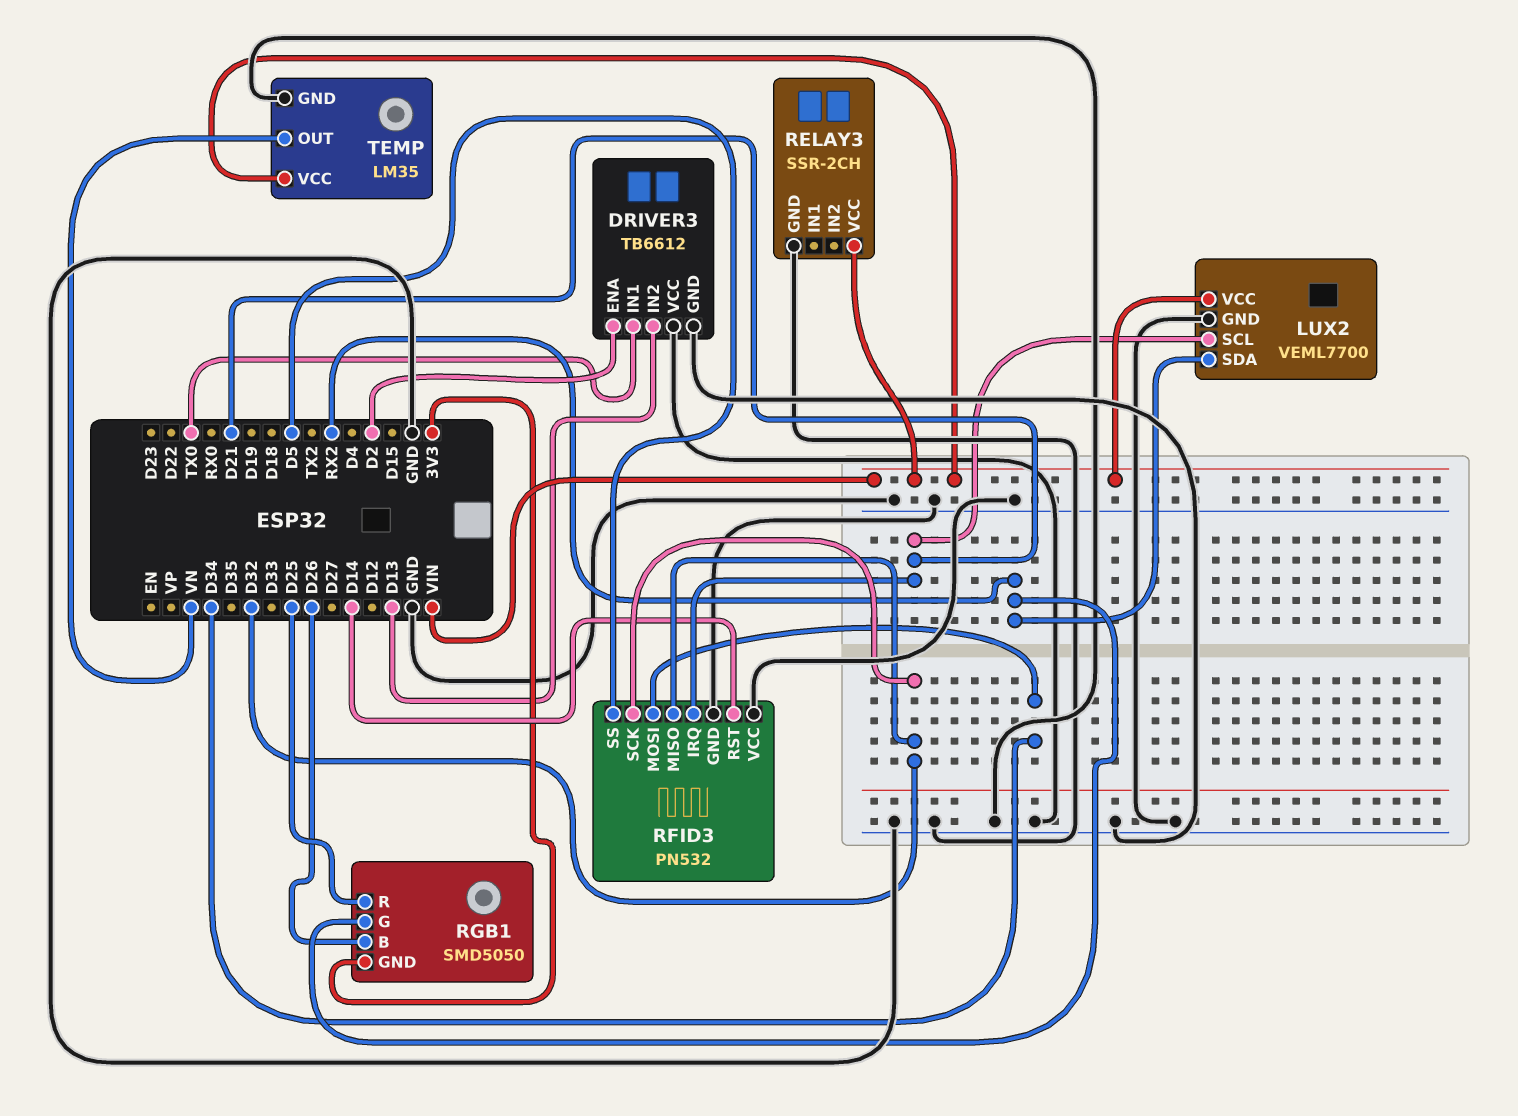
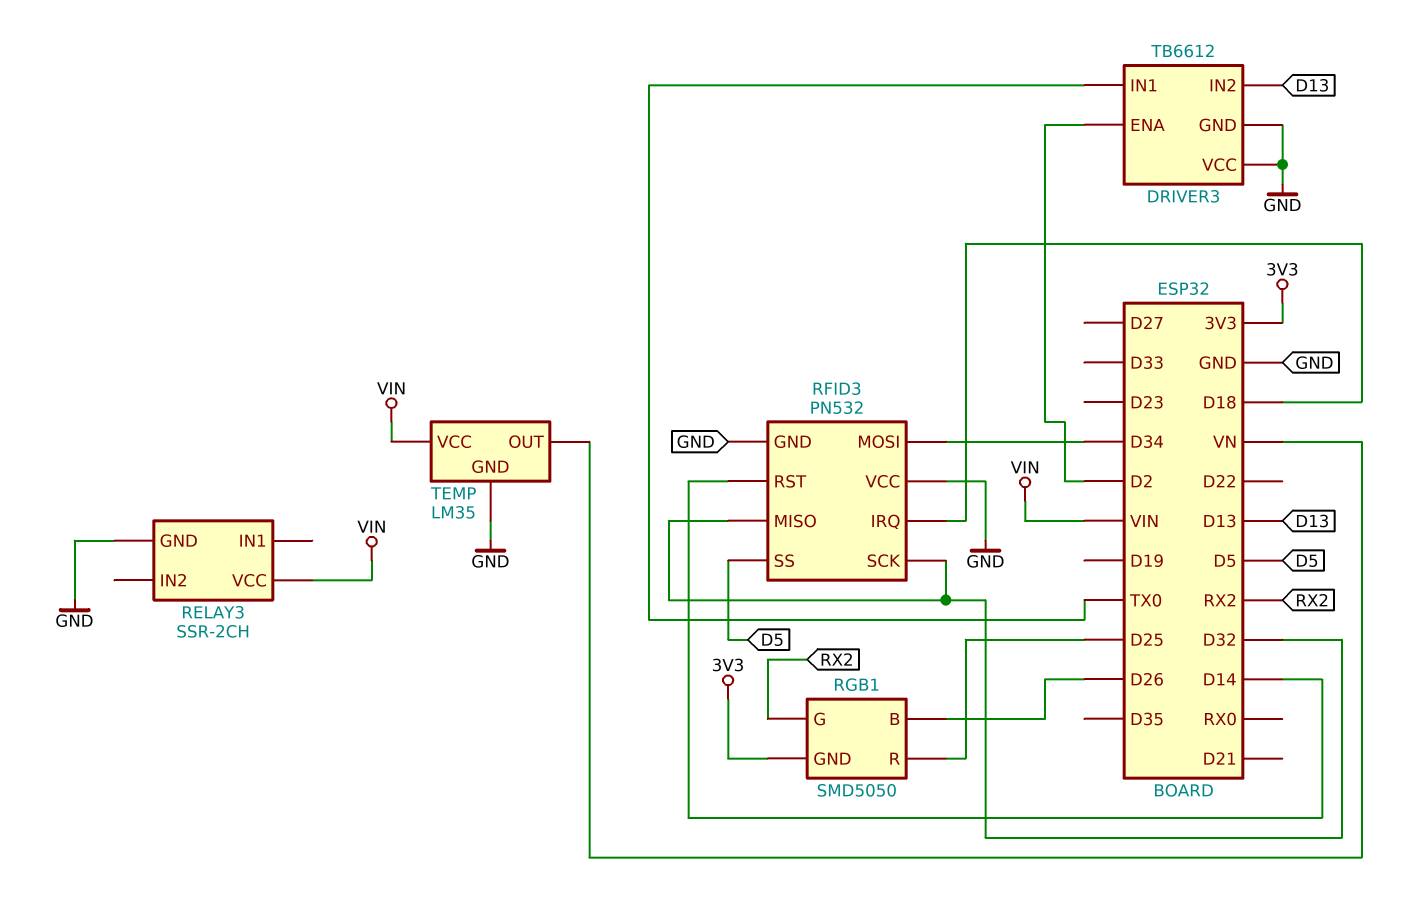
LUX2: VEML7700 -> none
LUX2 pin GND: GND -> none
LUX2 pin SCL: D21 -> none
LUX2 pin SDA: RX2 -> none
LUX2 pin VCC: VIN -> none
RFID3 pin IRQ: D21 -> D18

